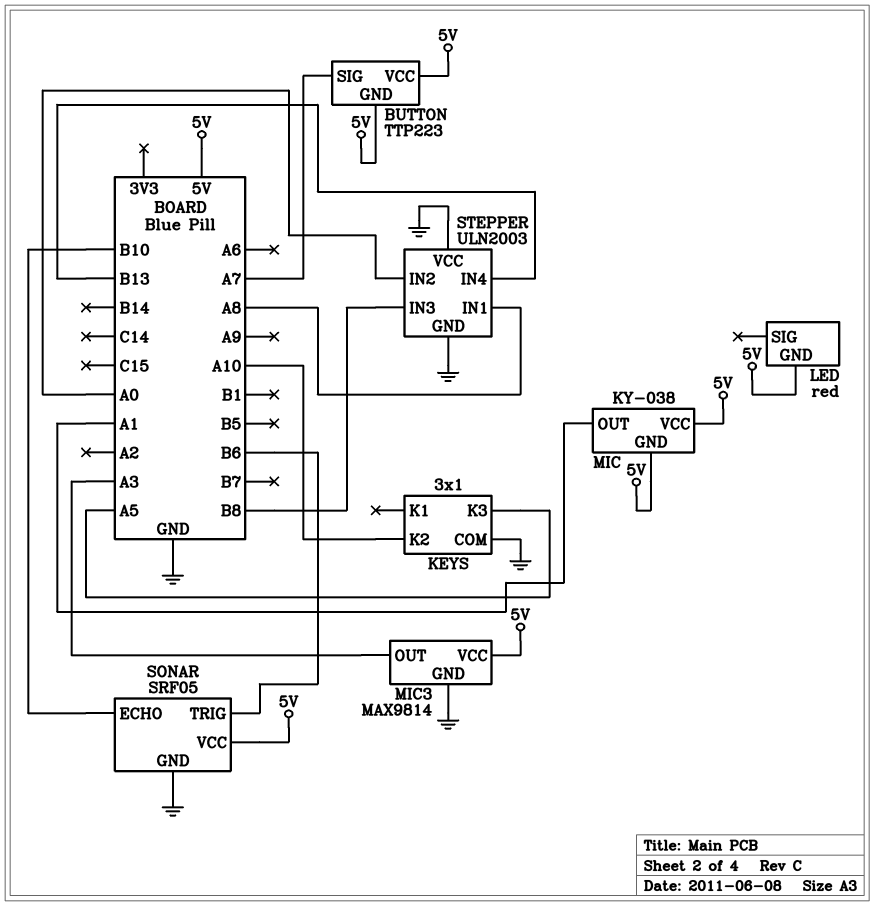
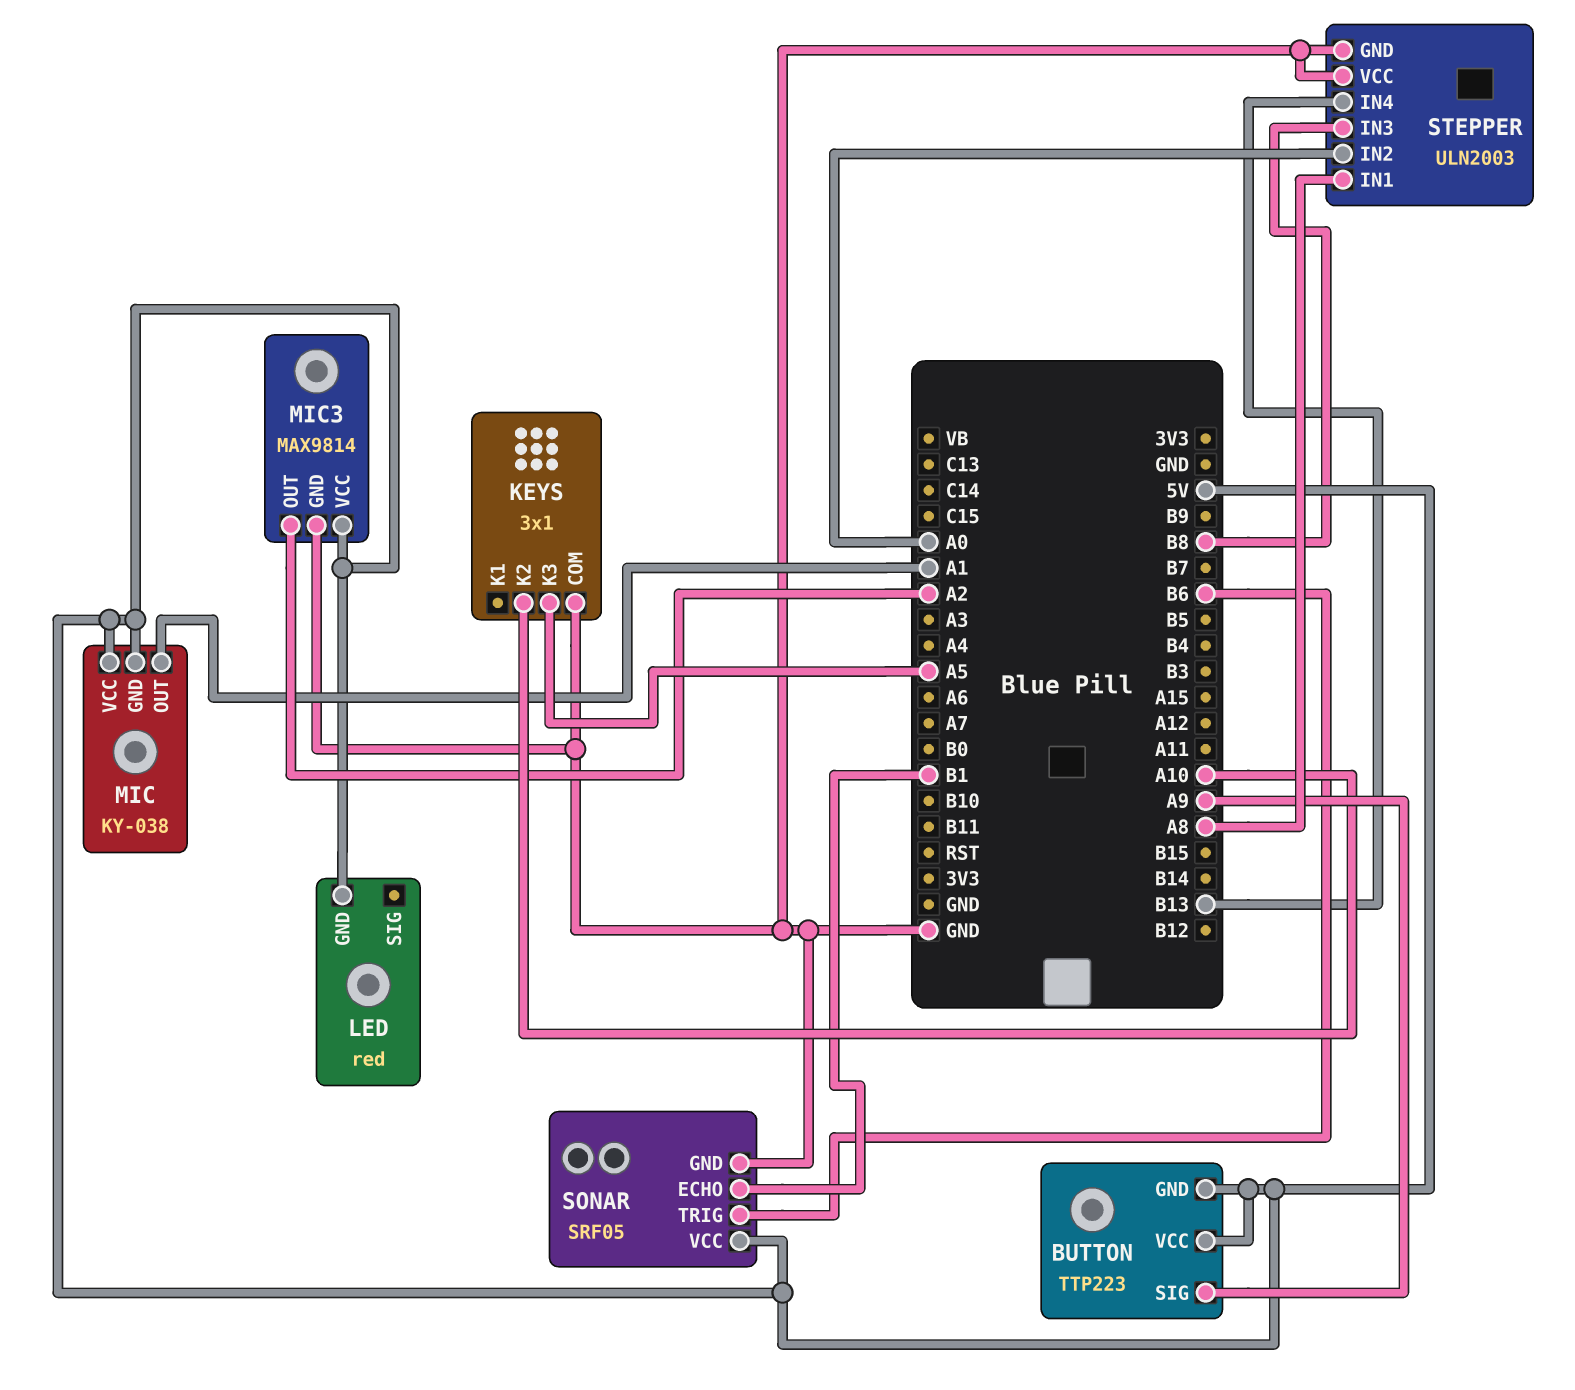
BUTTON pin SIG: A7 -> A9
MIC3 pin OUT: A3 -> A2
SONAR pin ECHO: B10 -> B1

